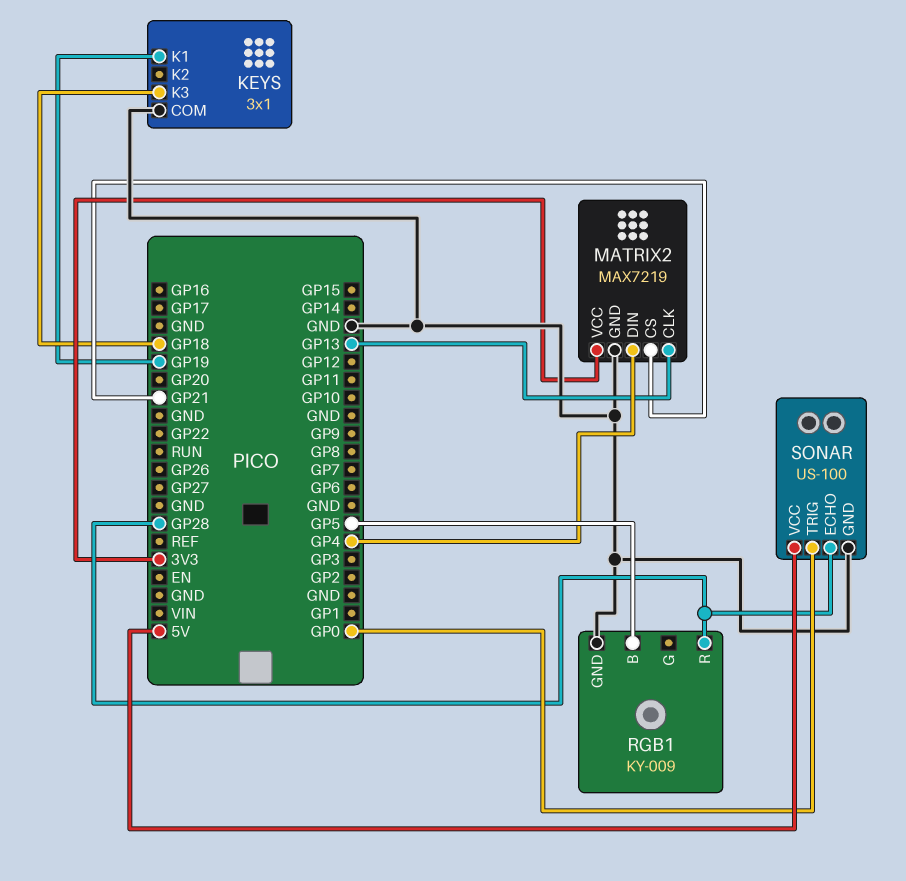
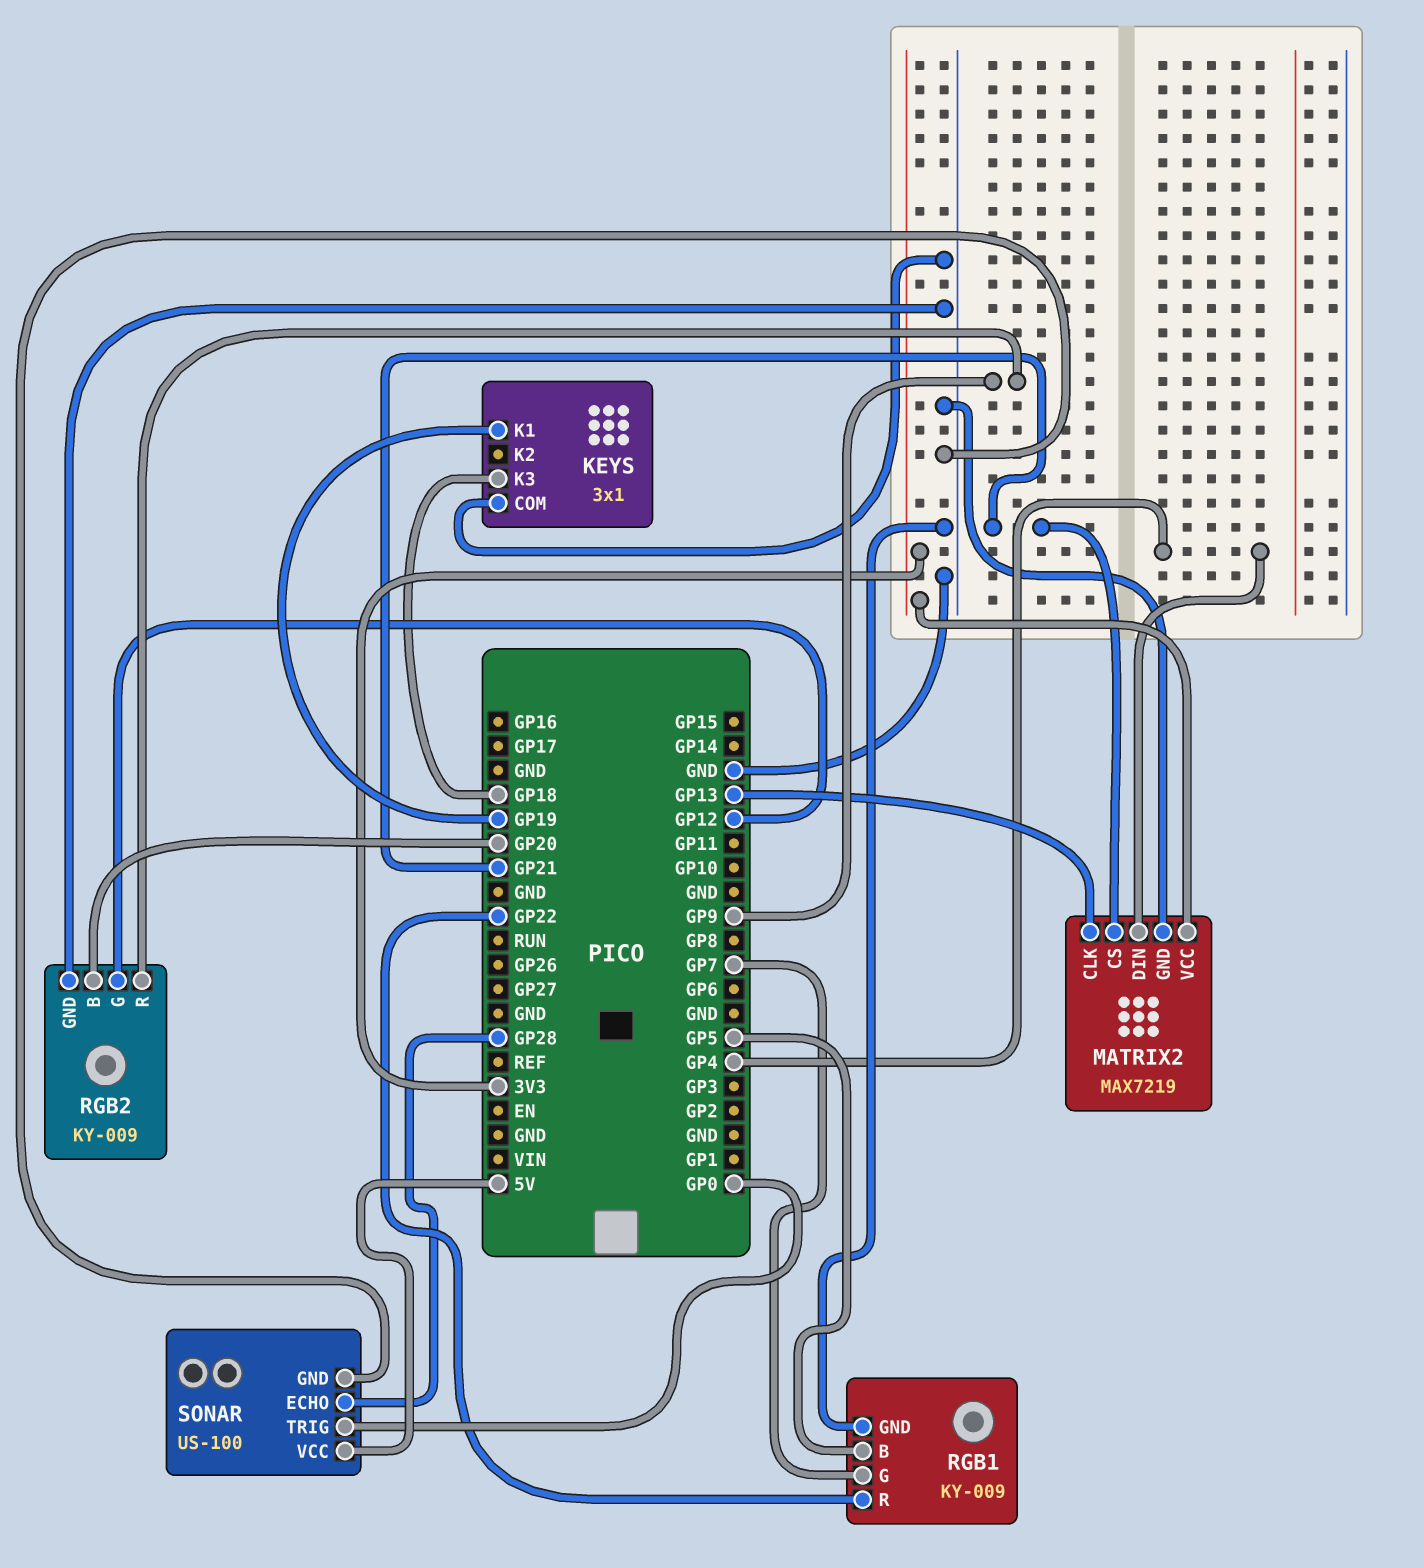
RGB1 pin G: none -> GP7
RGB1 pin R: GP28 -> GP22
RGB2: none -> KY-009
RGB2 pin B: none -> GP20
RGB2 pin G: none -> GP12
RGB2 pin GND: none -> GND
RGB2 pin R: none -> GP9

